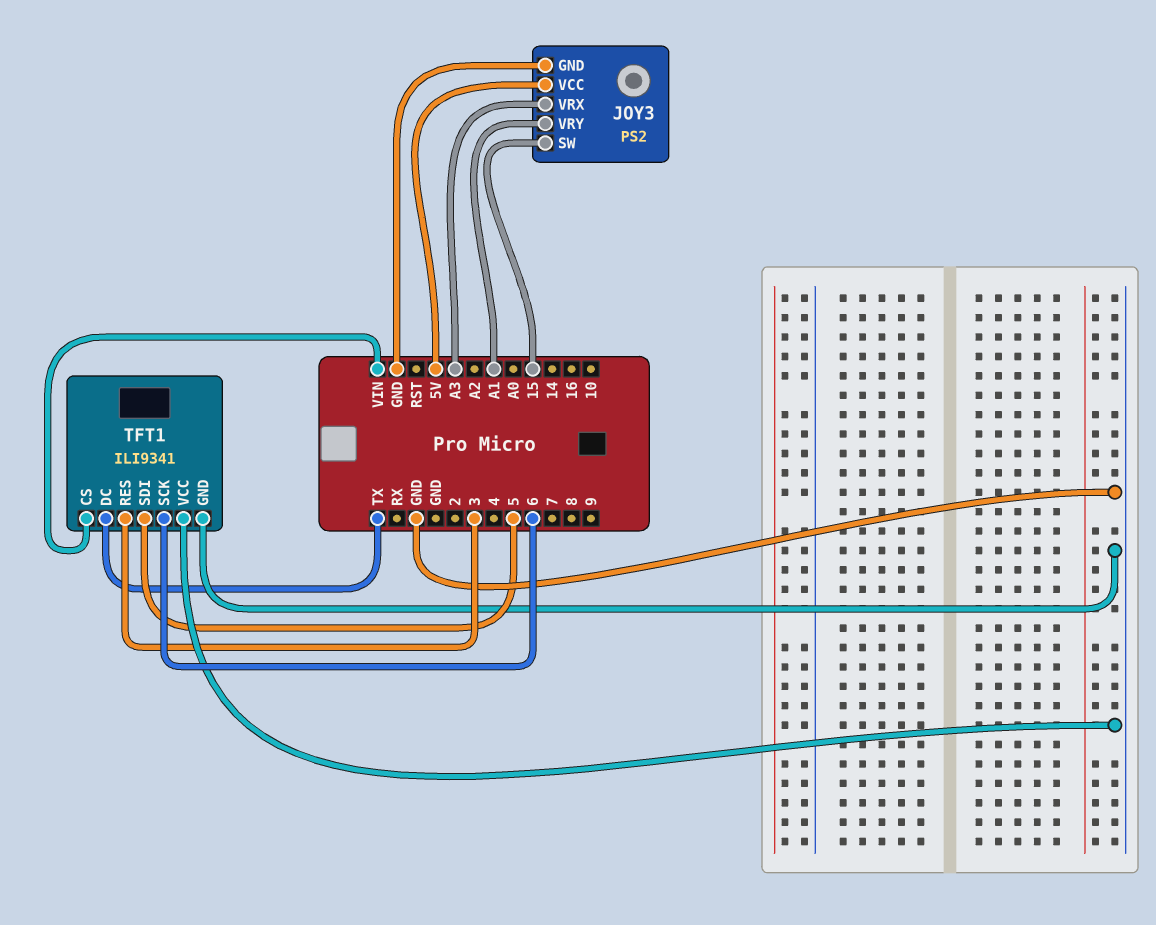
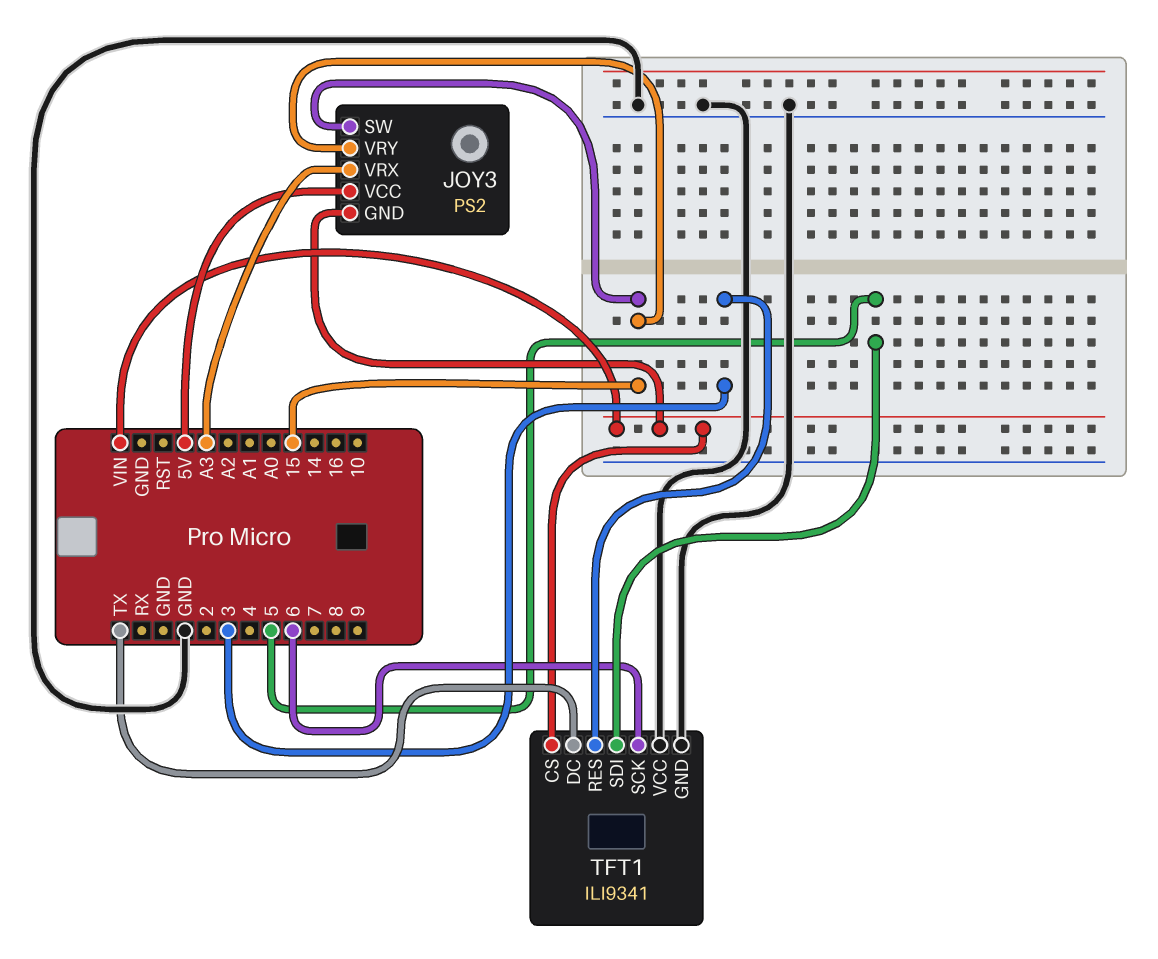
JOY3 pin GND: GND -> VIN
JOY3 pin VRY: A1 -> 15

